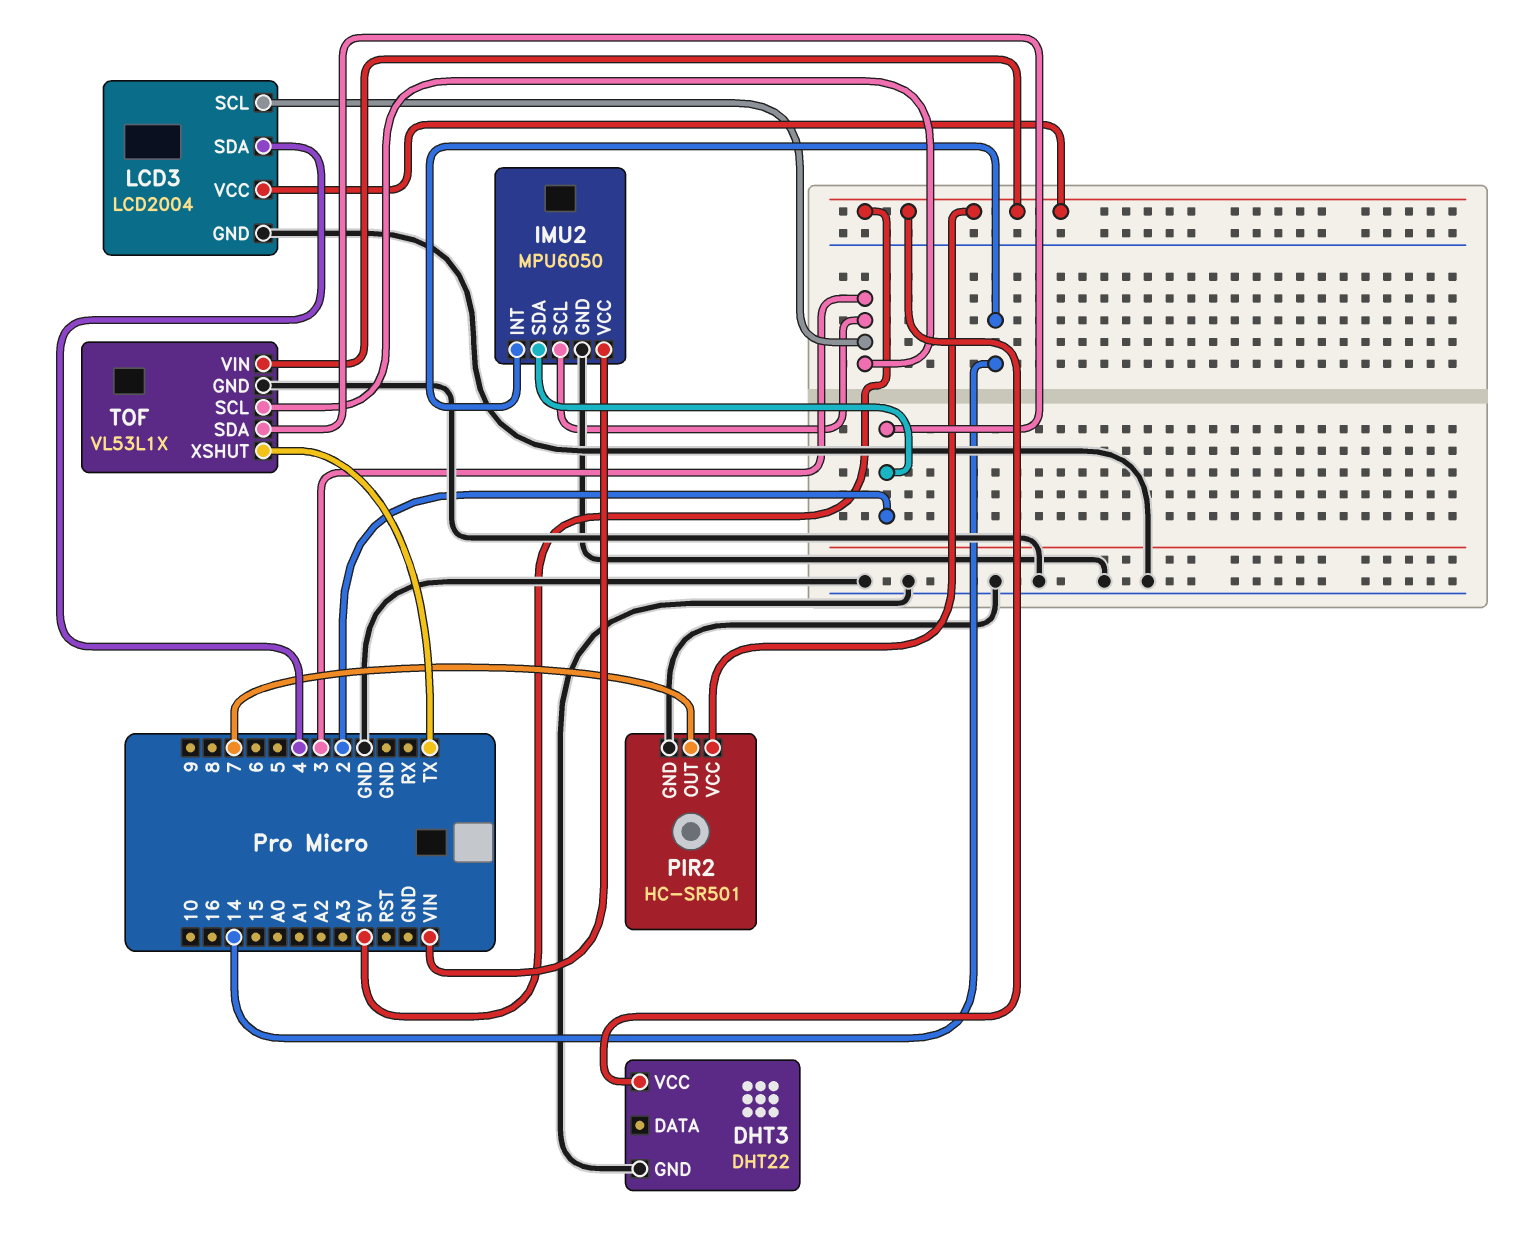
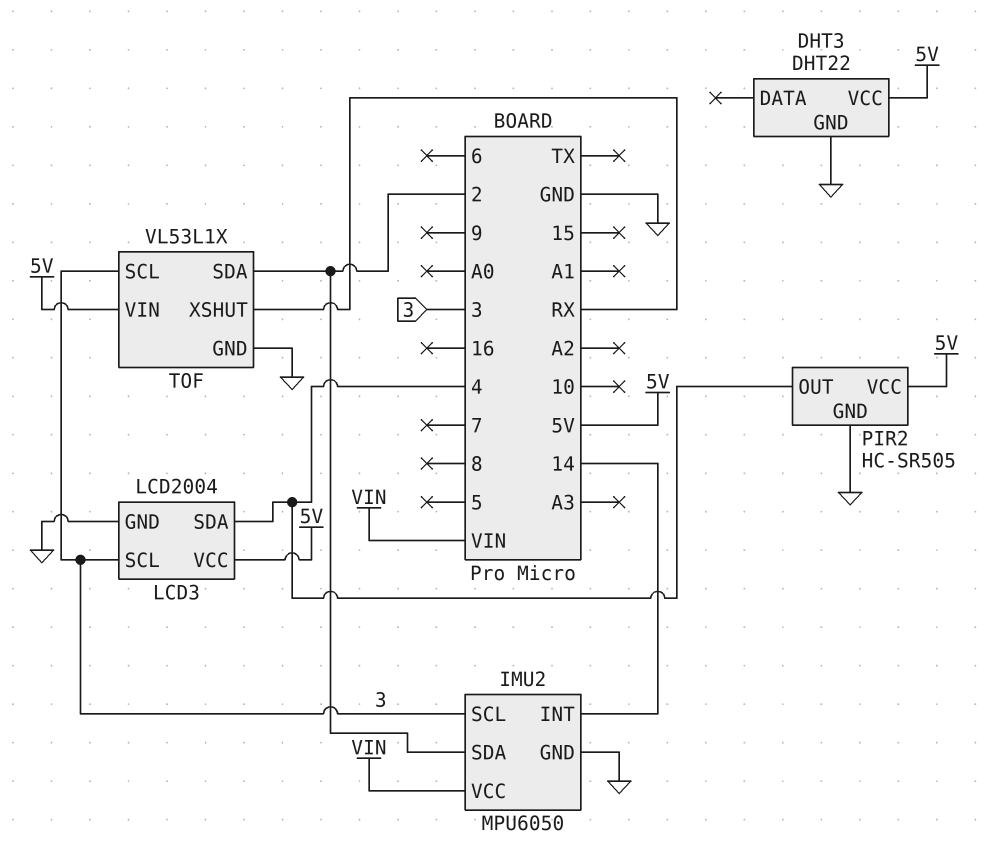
PIR2: HC-SR501 -> HC-SR505
PIR2 pin OUT: 7 -> 4
TOF pin XSHUT: TX -> RX

